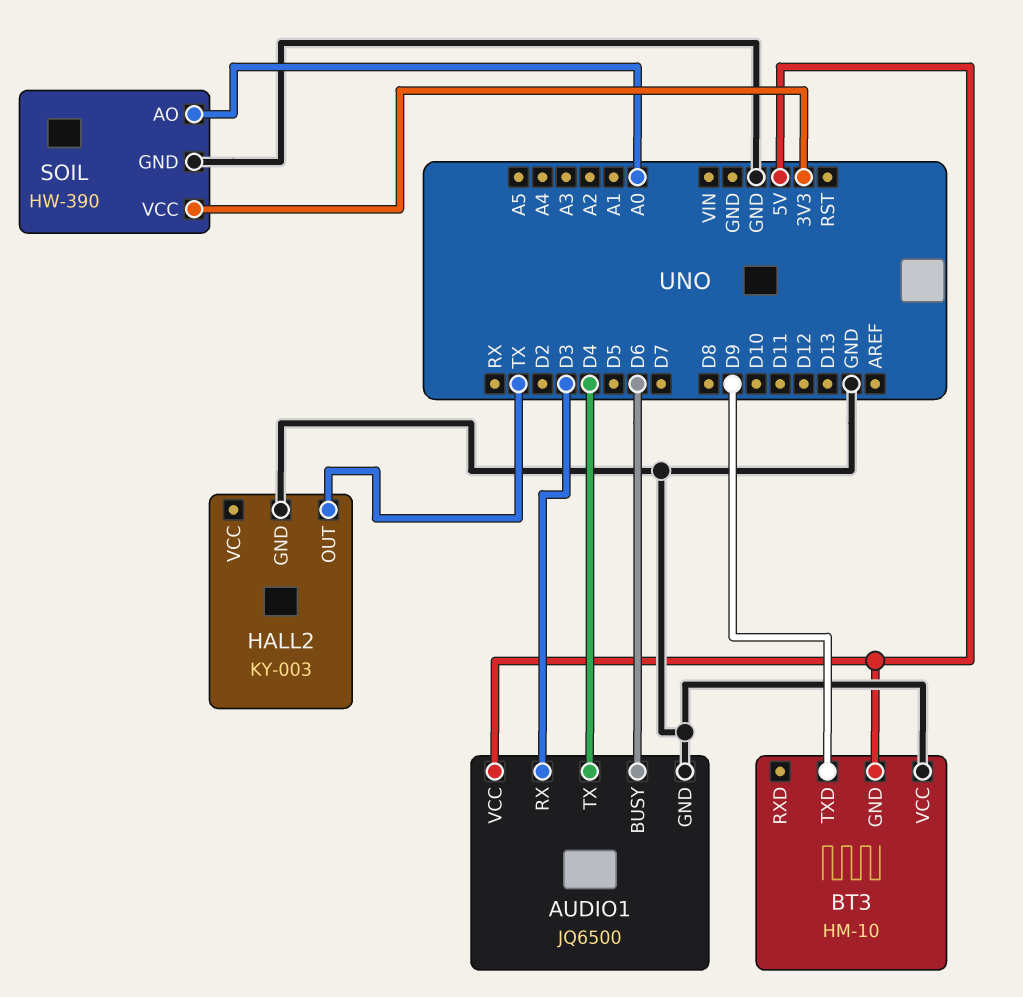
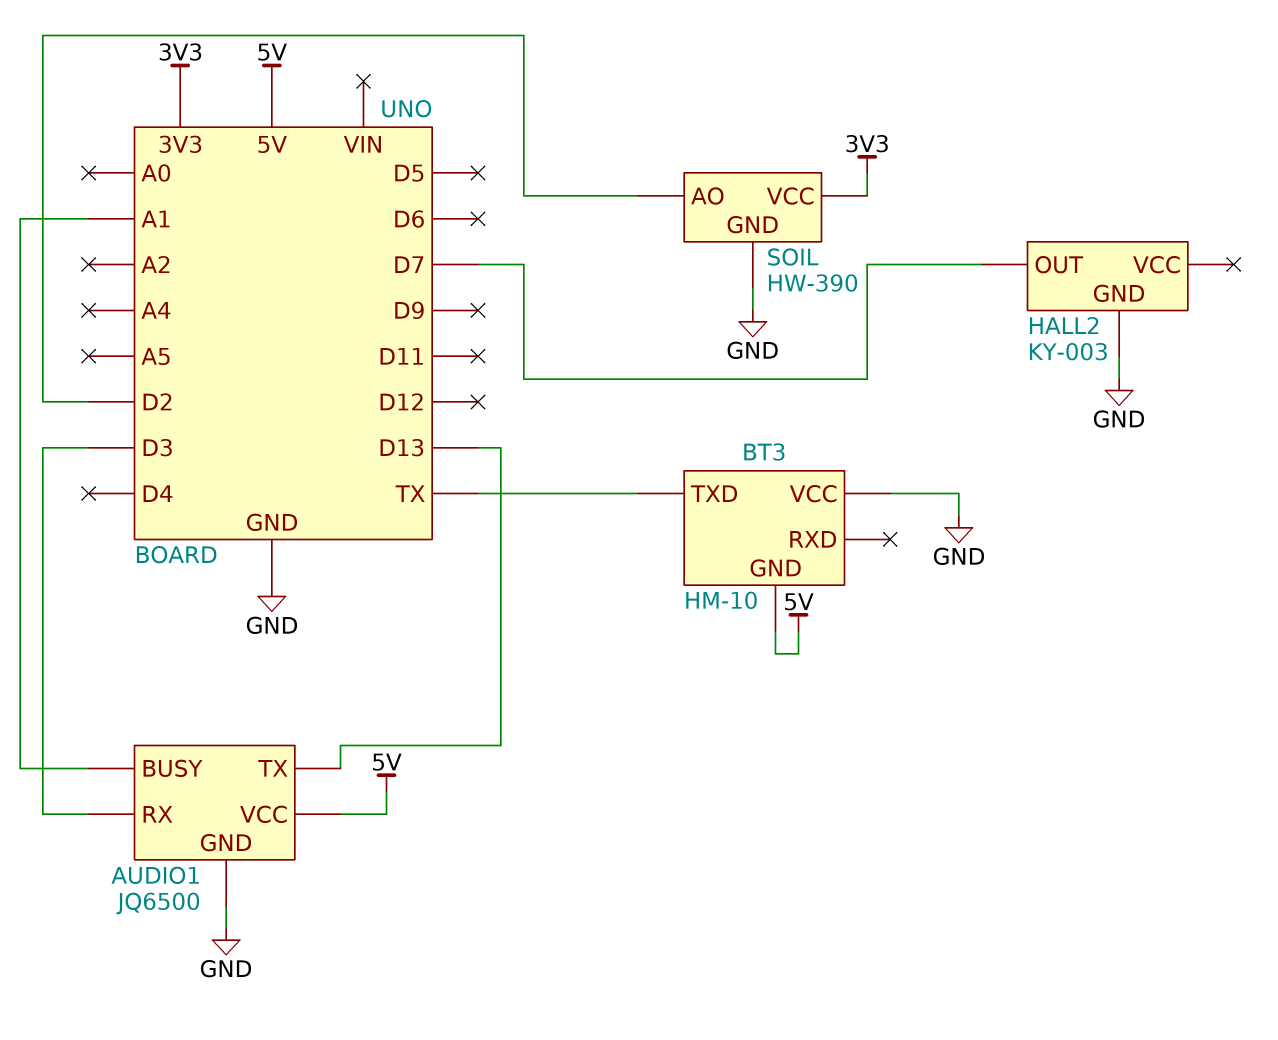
AUDIO1 pin BUSY: D6 -> A1
AUDIO1 pin TX: D4 -> D13
BT3 pin TXD: D9 -> TX
HALL2 pin OUT: TX -> D7
SOIL pin AO: A0 -> D2

